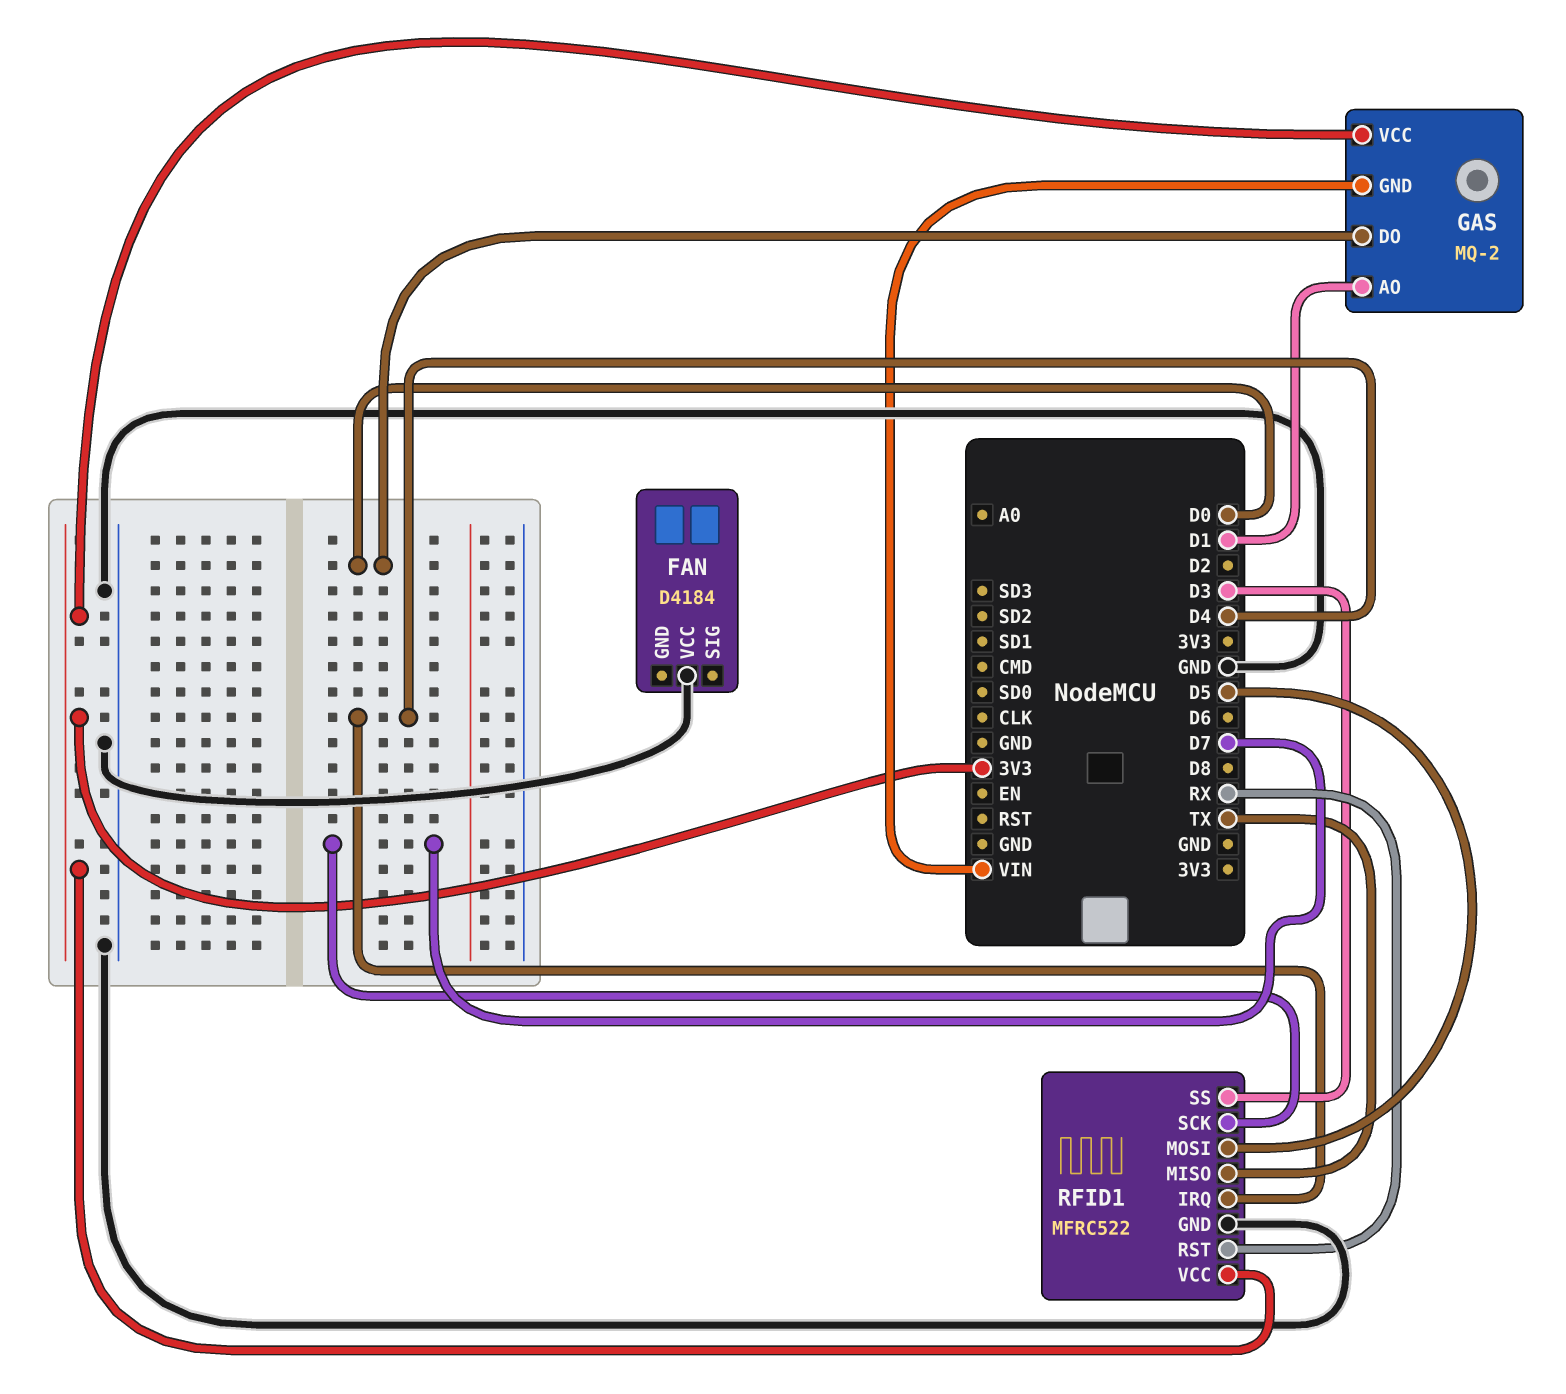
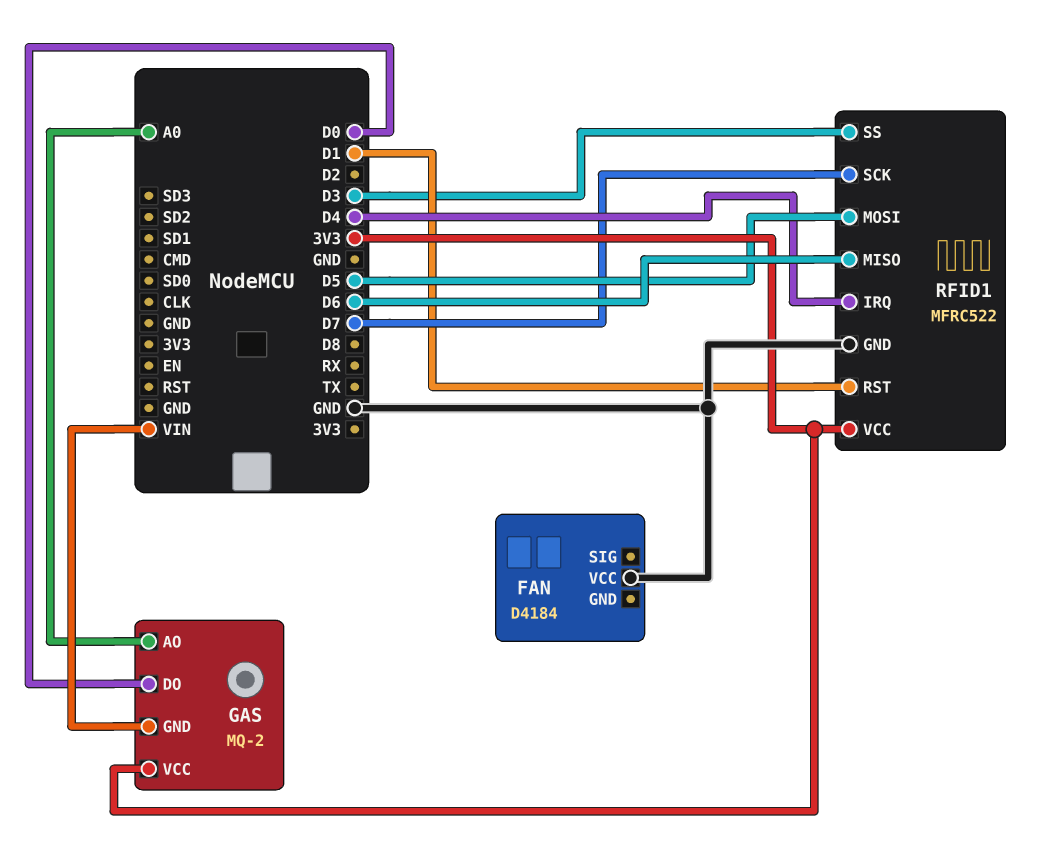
GAS pin AO: D1 -> A0
RFID1 pin MISO: TX -> D6
RFID1 pin RST: RX -> D1

